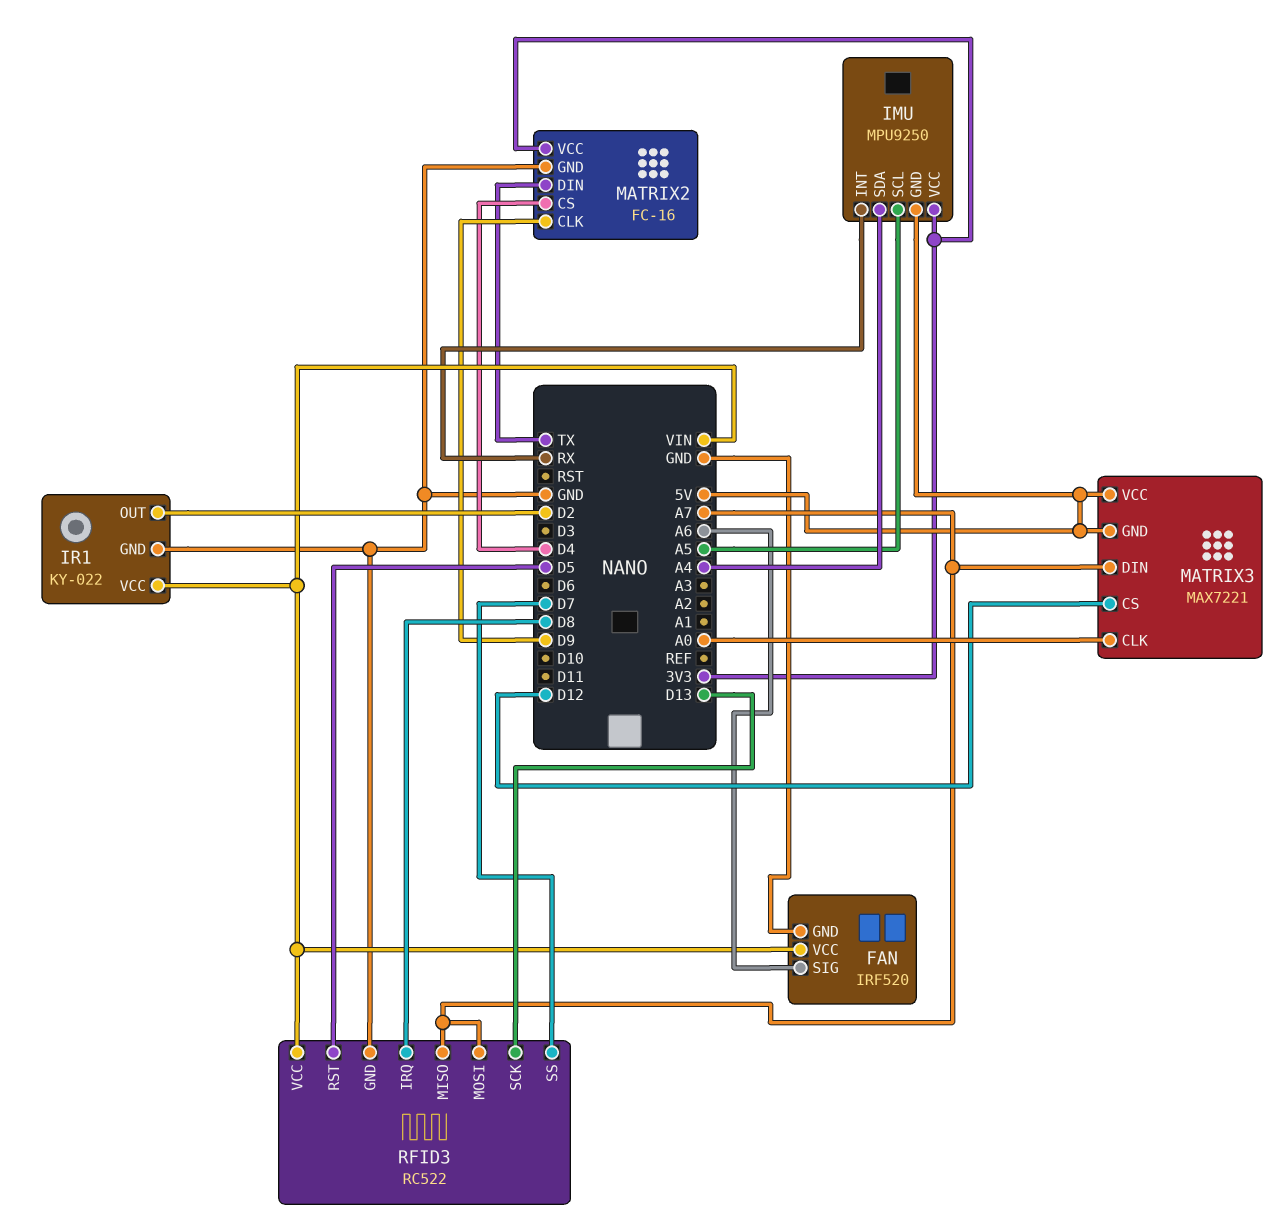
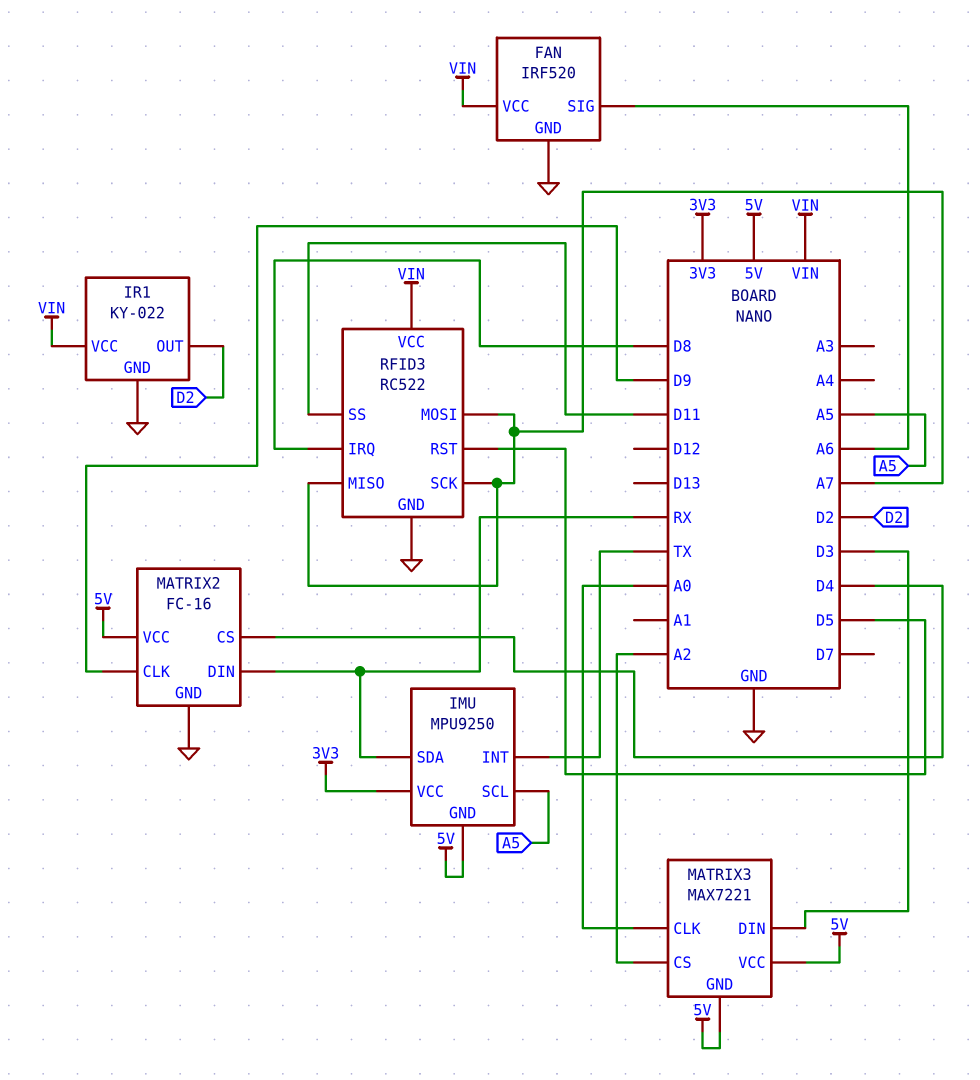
IMU pin INT: RX -> TX
IMU pin SDA: A4 -> RX
MATRIX2 pin DIN: TX -> RX
MATRIX2 pin VCC: 3V3 -> 5V
MATRIX3 pin CS: D12 -> A2
MATRIX3 pin DIN: A7 -> D3
RFID3 pin SCK: D13 -> A7
RFID3 pin SS: D7 -> D11

